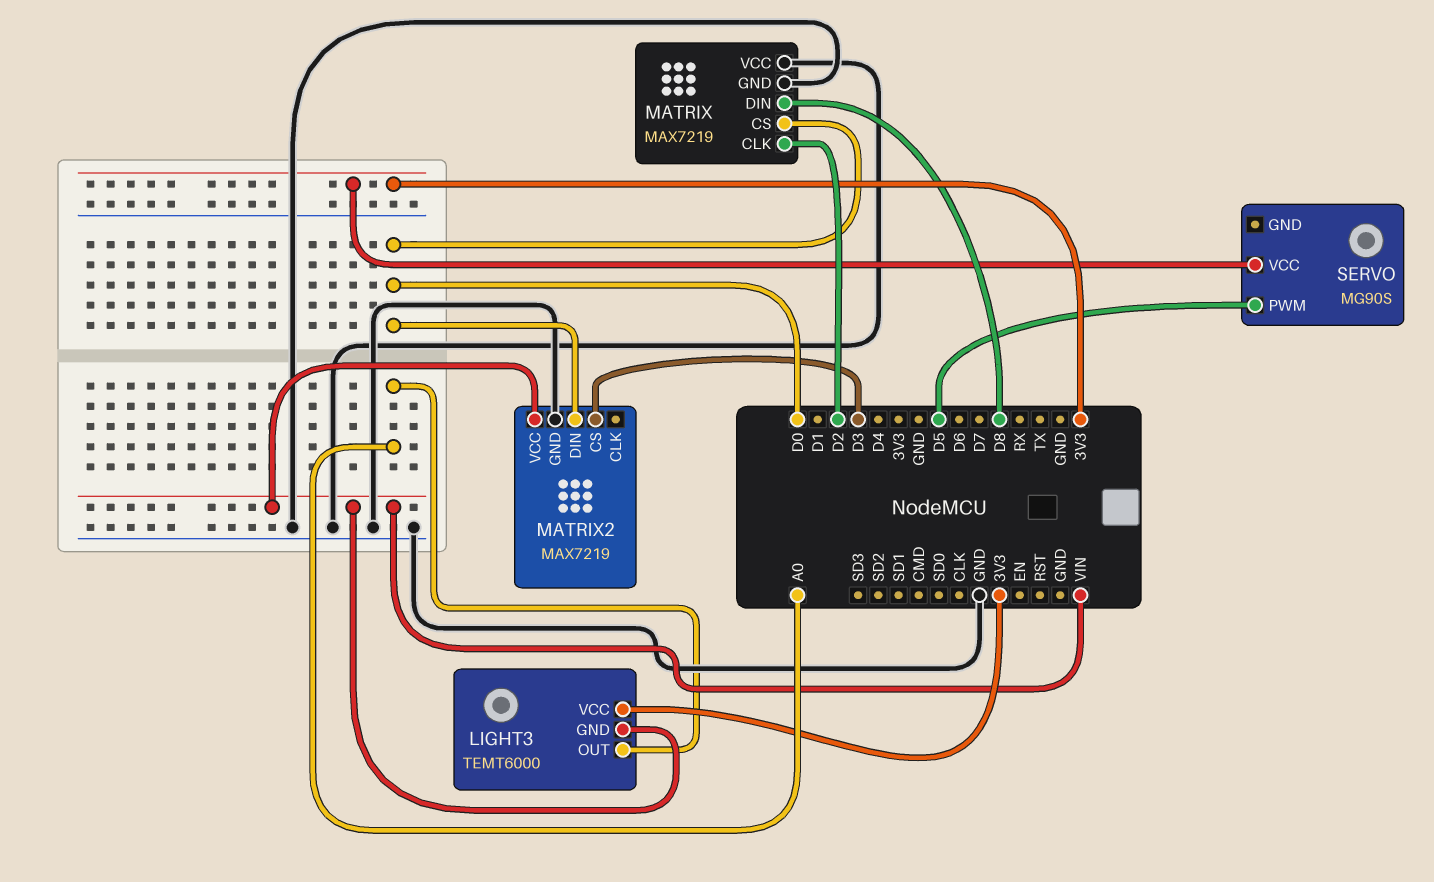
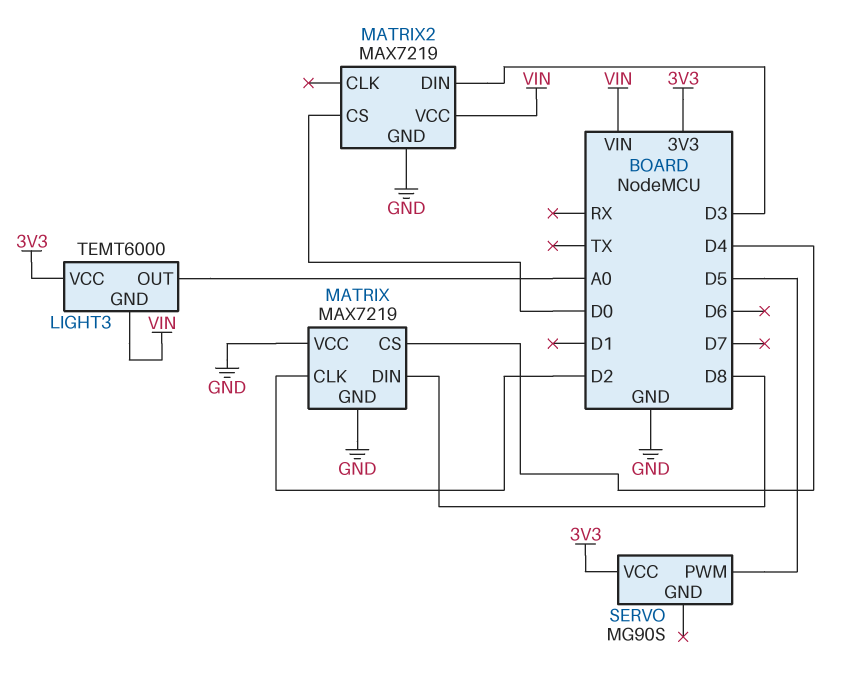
MATRIX pin CS: D0 -> D4
MATRIX2 pin CS: D3 -> D0
MATRIX2 pin DIN: D0 -> D3

